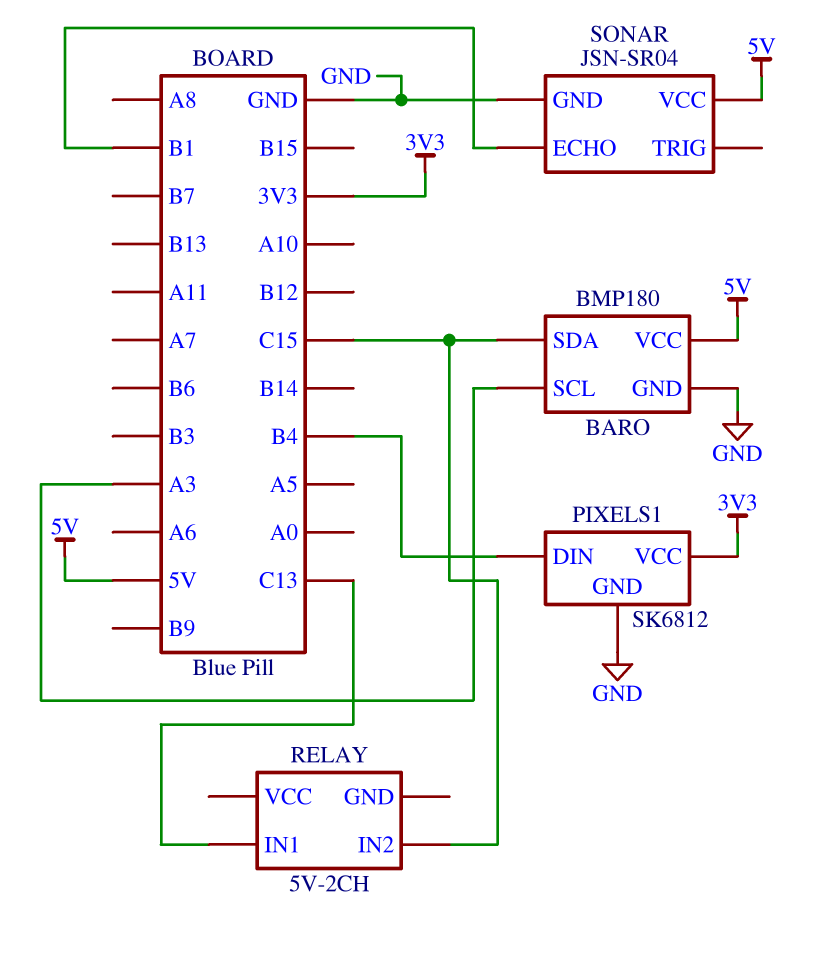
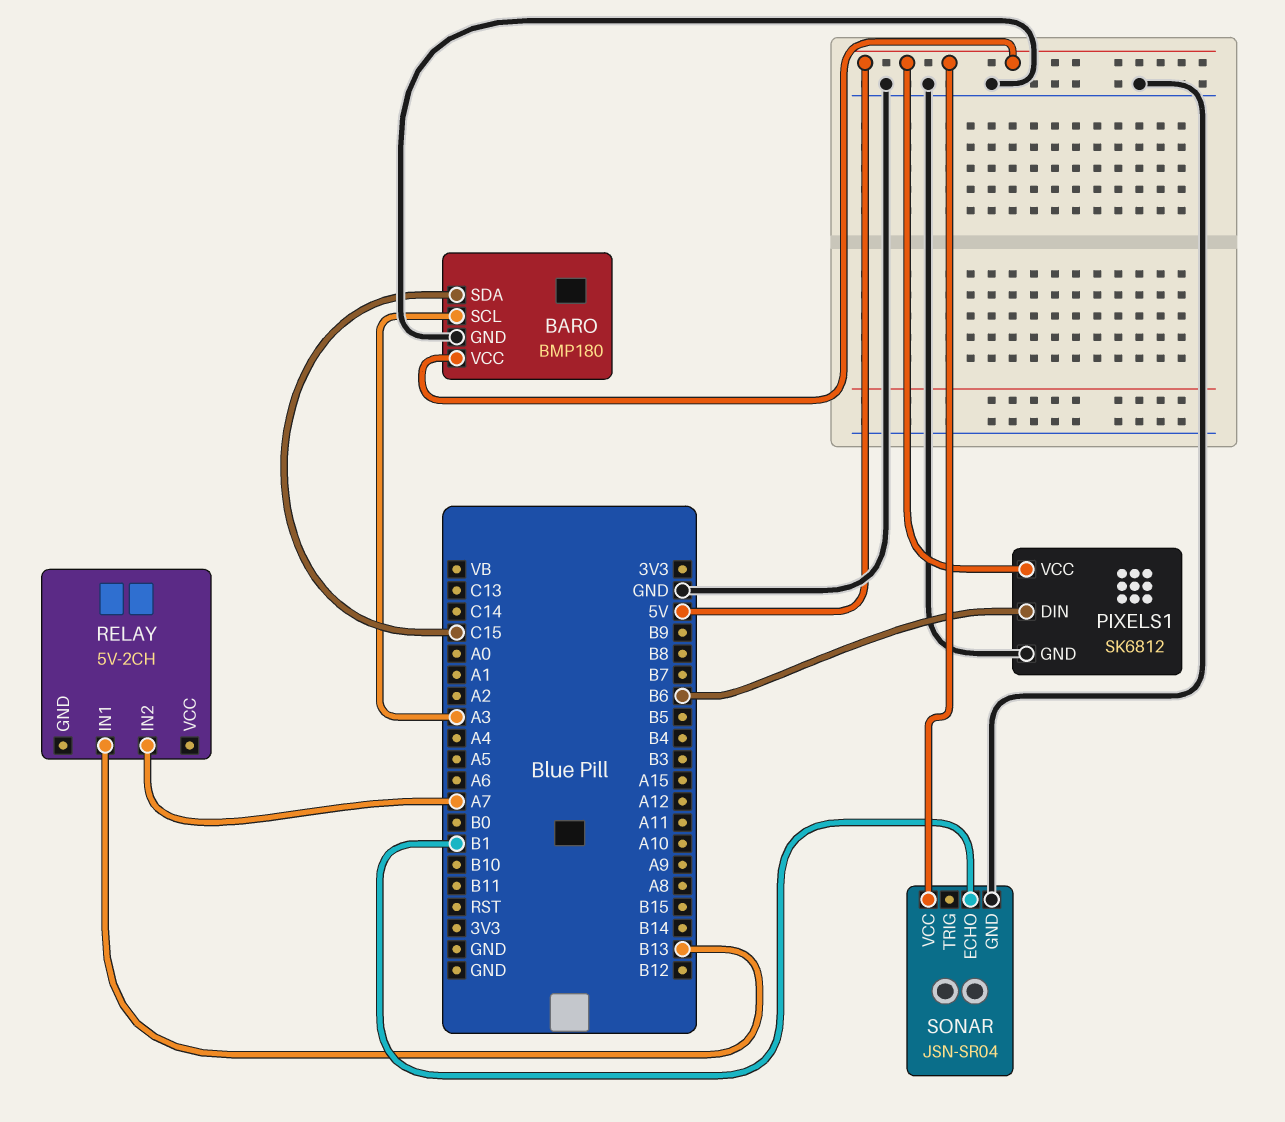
PIXELS1 pin DIN: B4 -> B6
PIXELS1 pin VCC: 3V3 -> 5V
RELAY pin IN1: C13 -> B13
RELAY pin IN2: C15 -> A7

